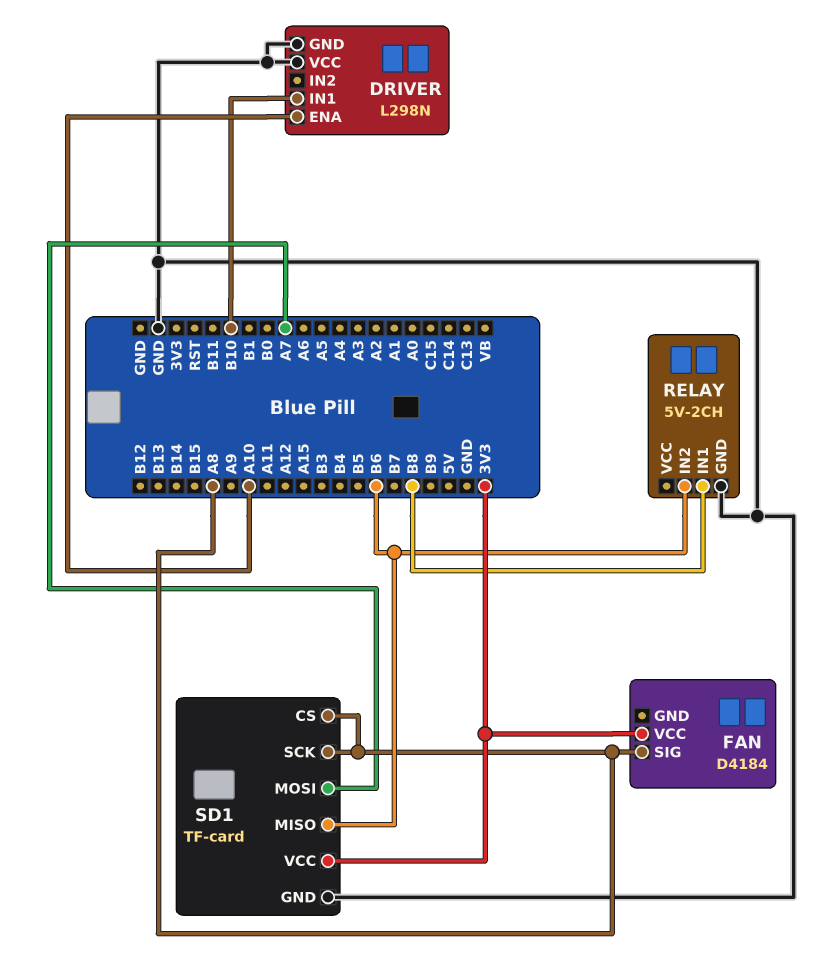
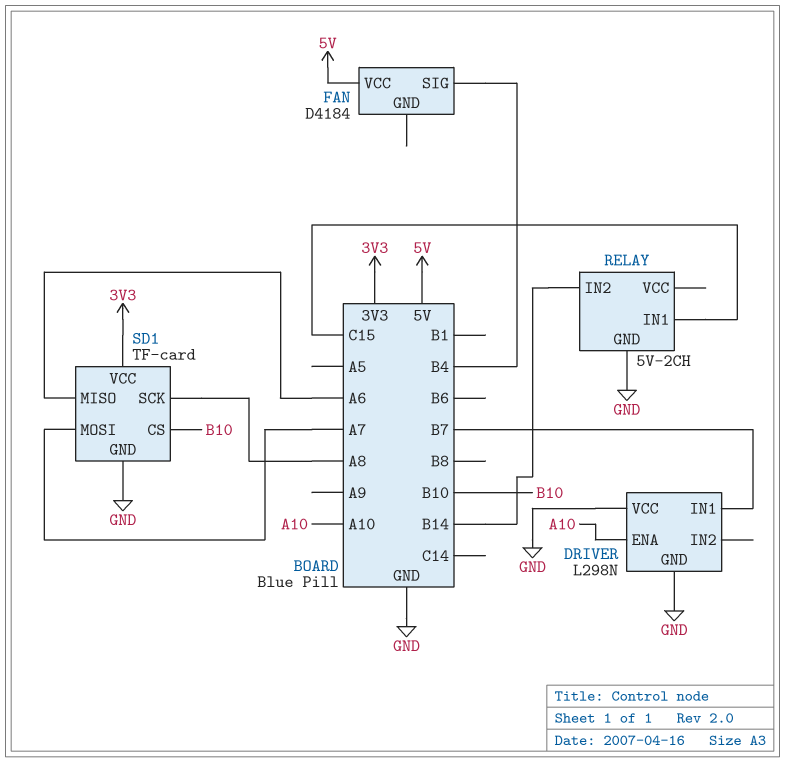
DRIVER pin IN1: B10 -> B7
FAN pin SIG: A8 -> B4
FAN pin VCC: 3V3 -> 5V
RELAY pin IN1: B8 -> C15
RELAY pin IN2: B6 -> B14
SD1 pin CS: A8 -> B10
SD1 pin MISO: B6 -> A6

